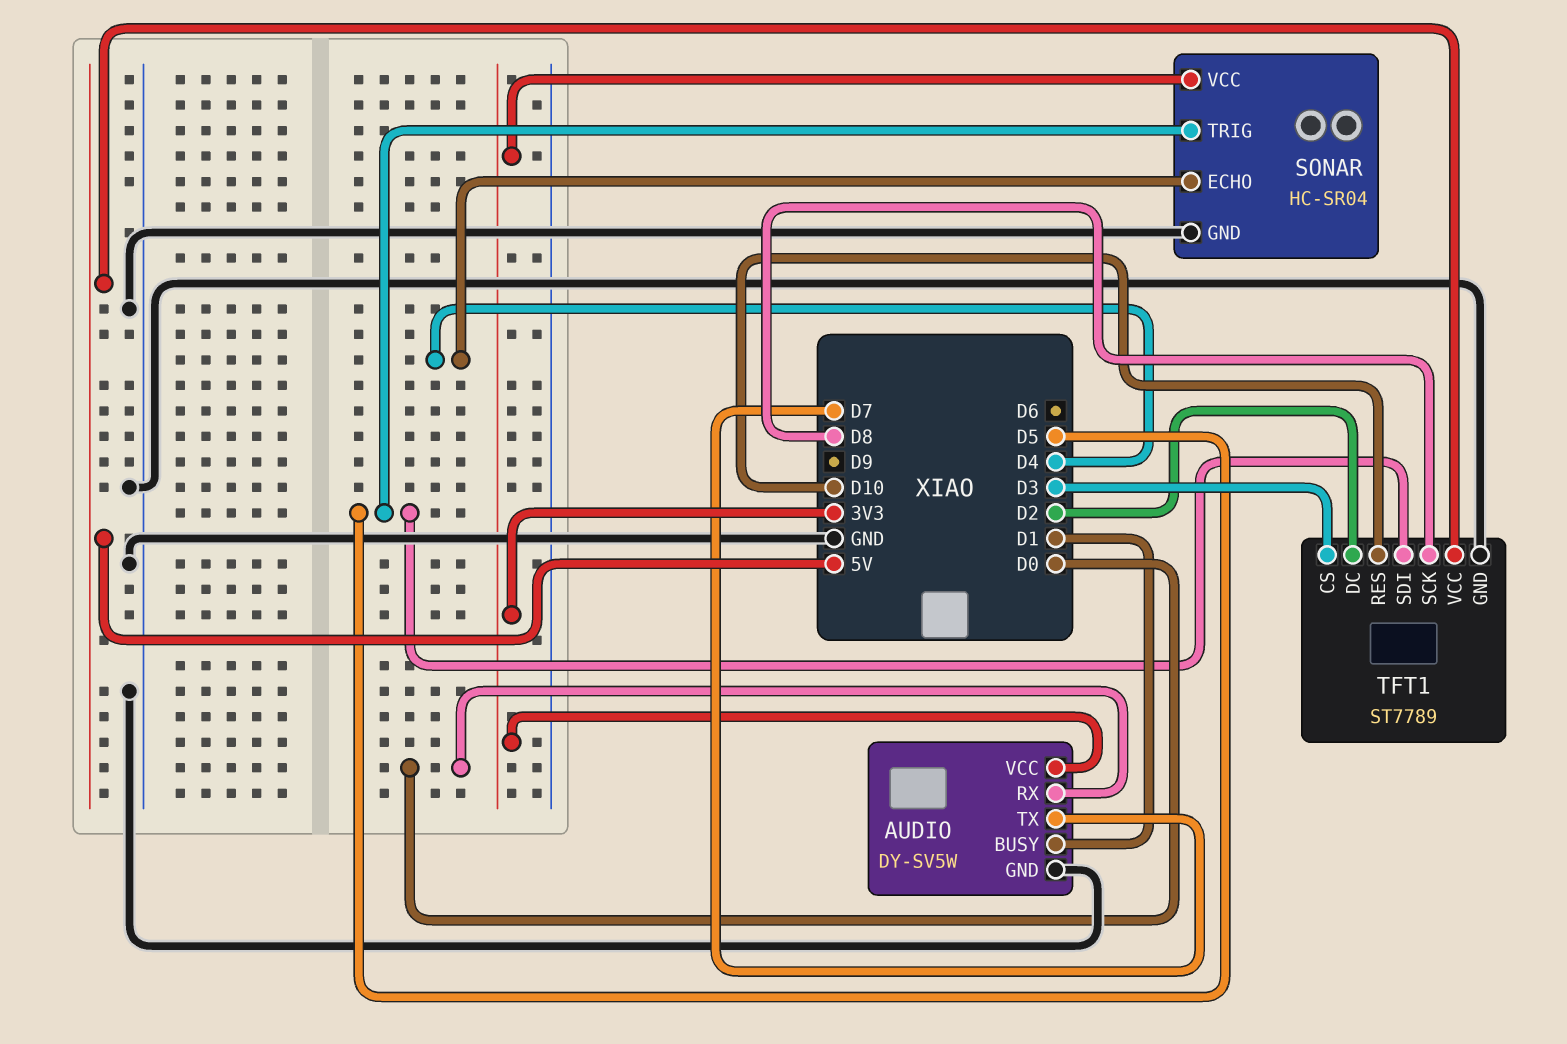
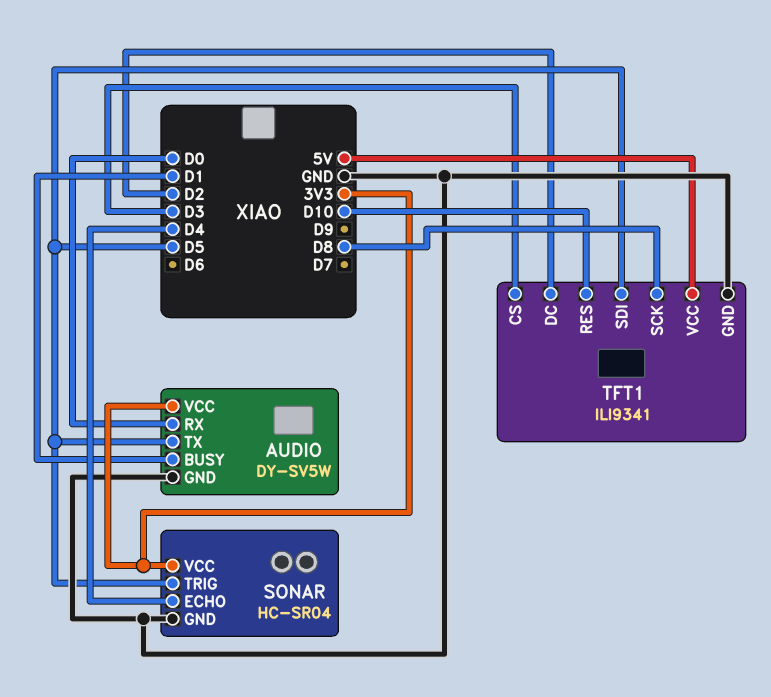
AUDIO pin TX: D7 -> D5
TFT1: ST7789 -> ILI9341

